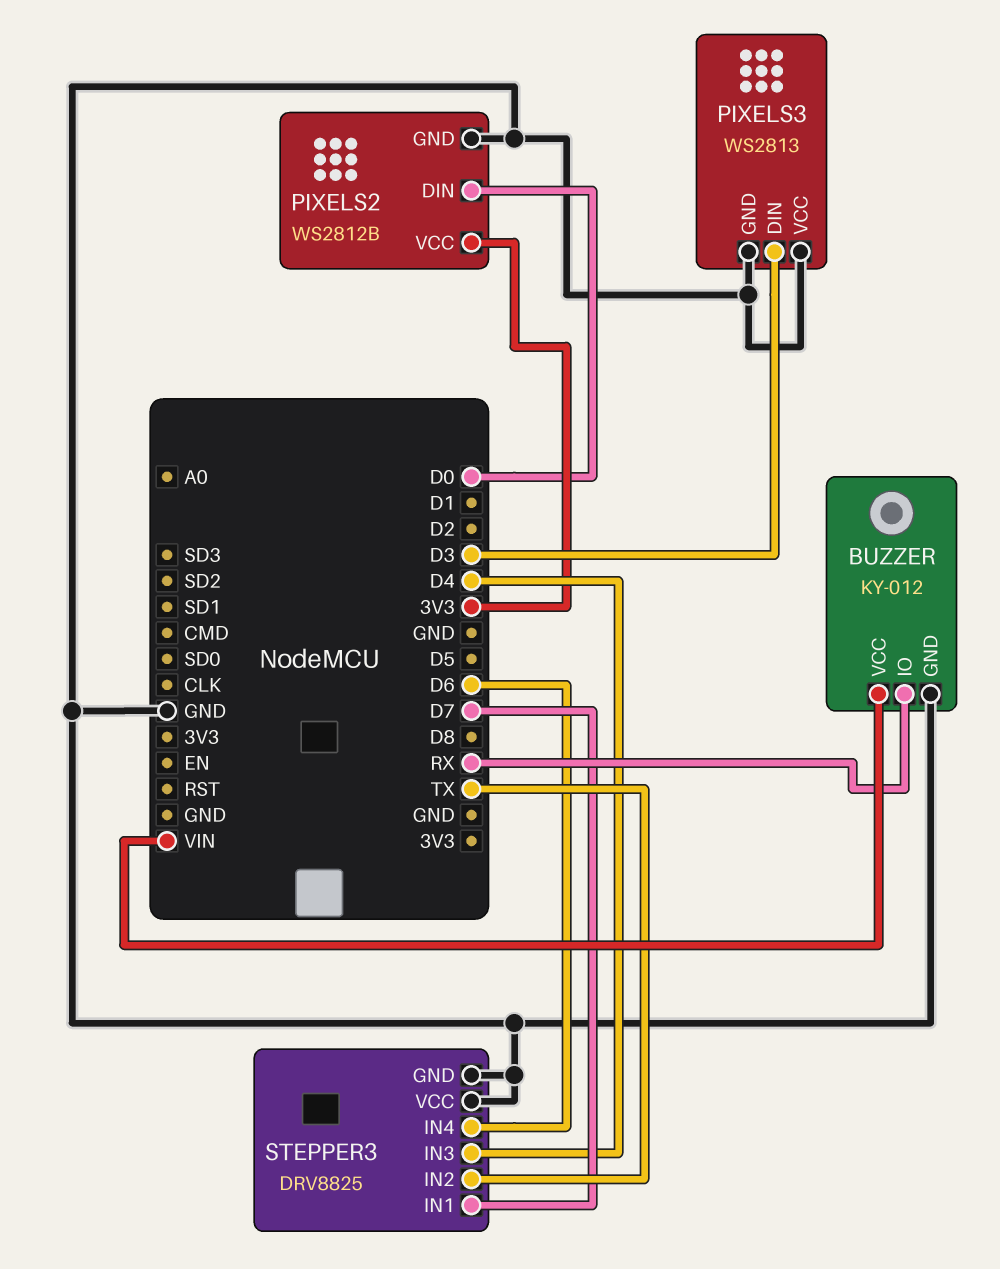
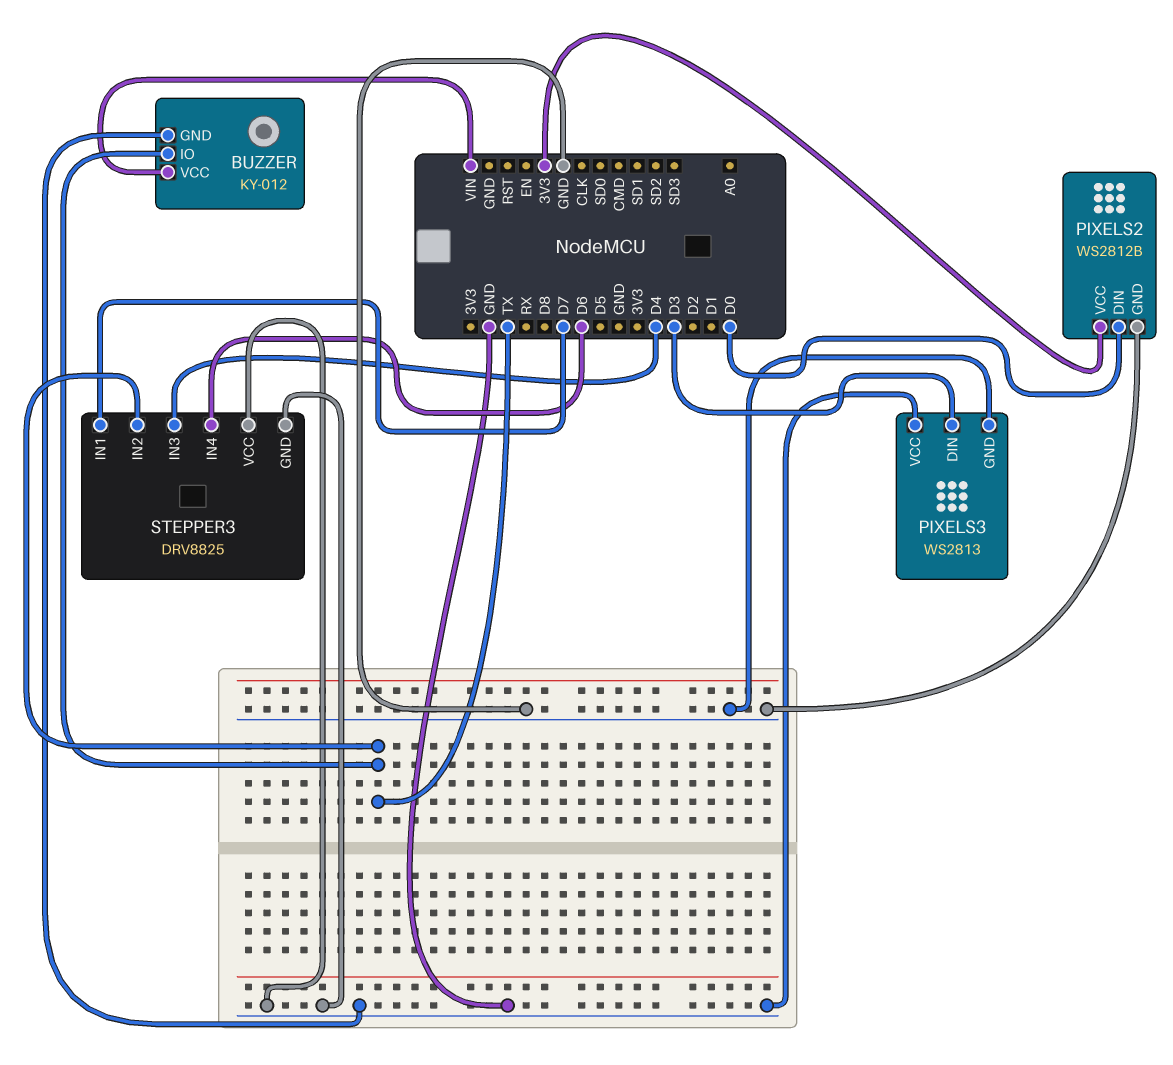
BUZZER pin IO: RX -> TX

